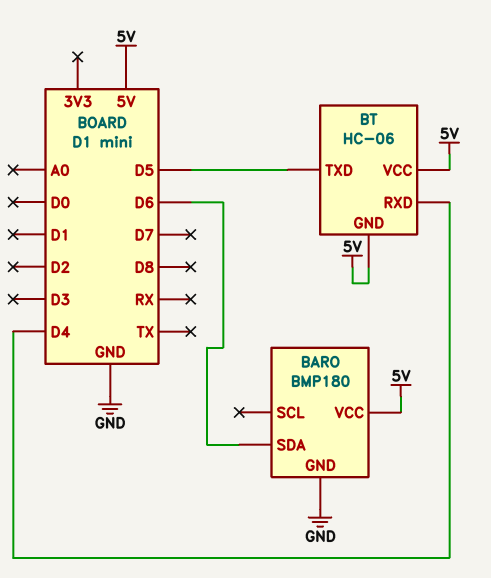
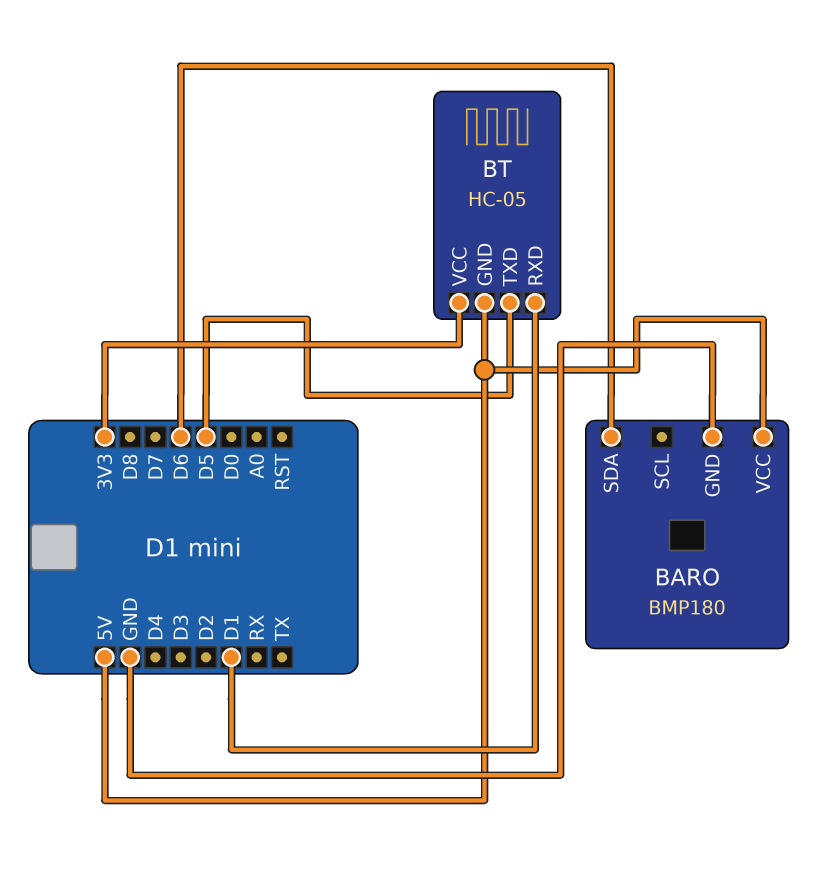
BT: HC-06 -> HC-05
BT pin RXD: D4 -> D1
BT pin VCC: 5V -> 3V3

